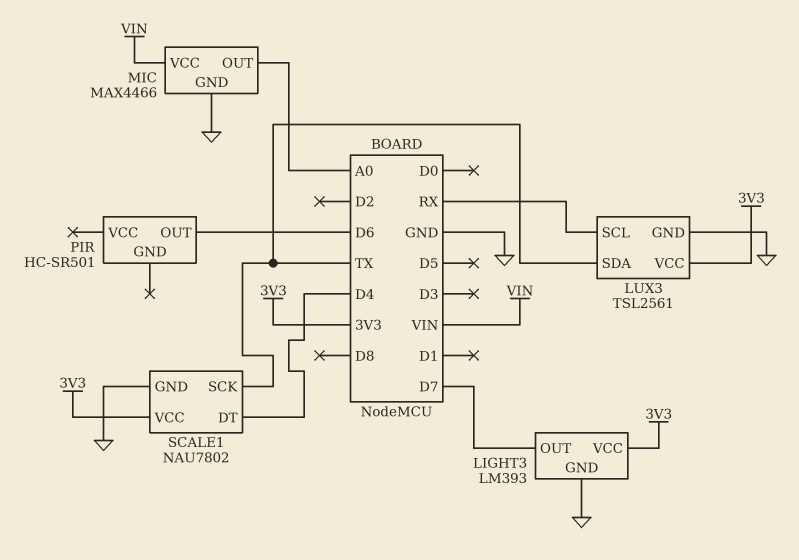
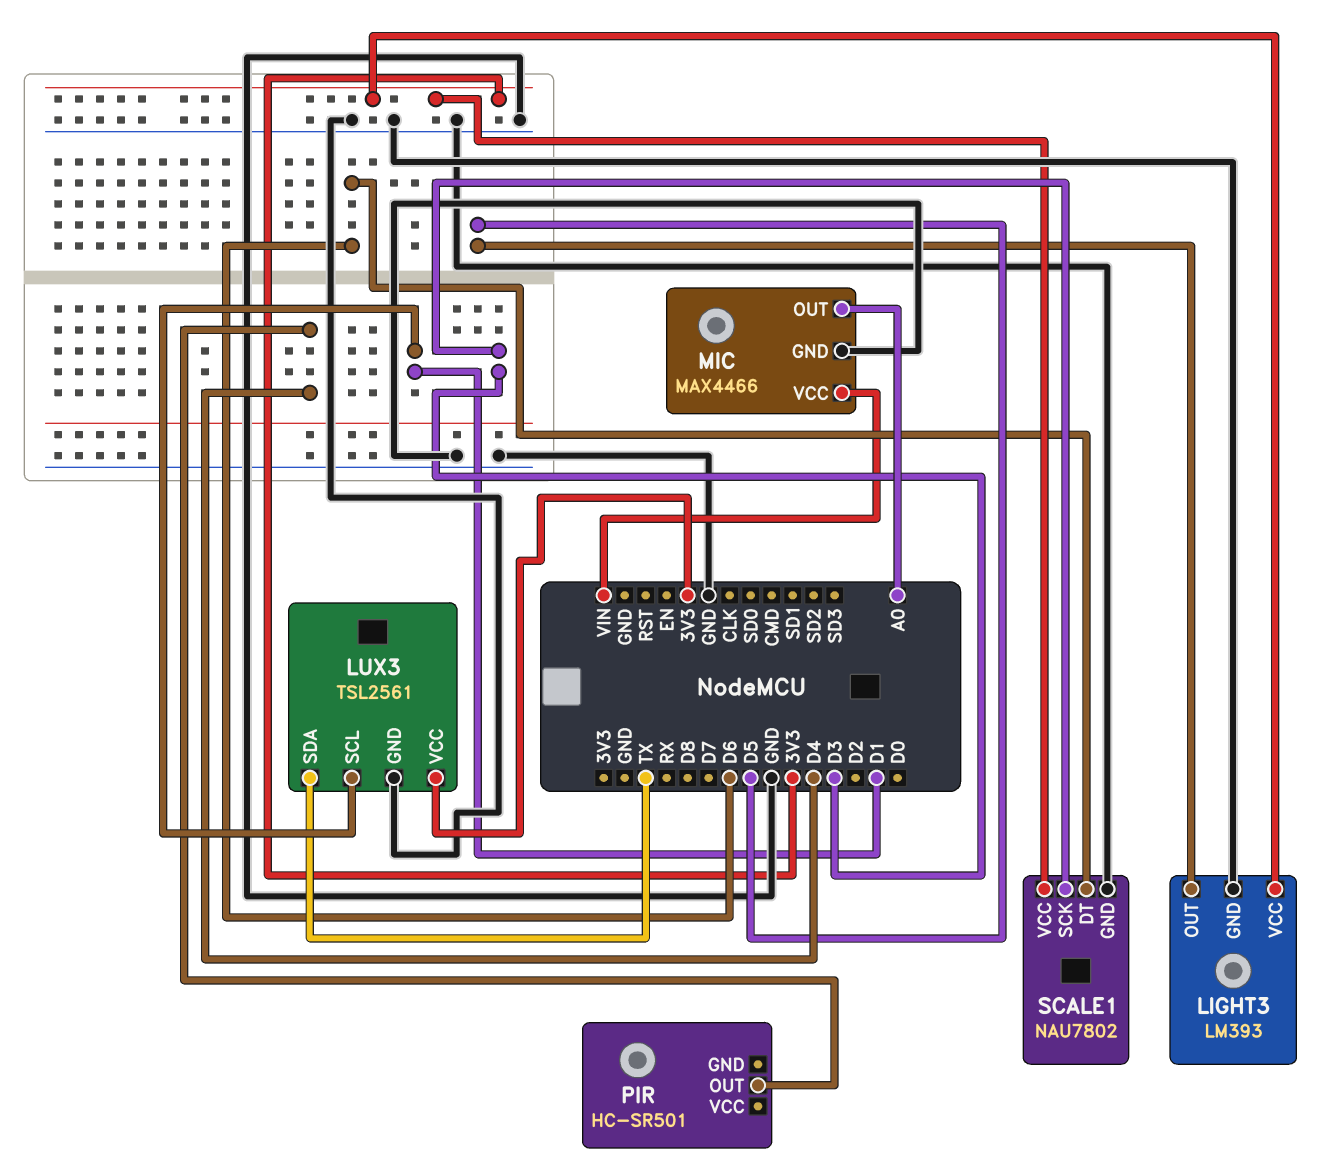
LIGHT3 pin OUT: D7 -> D5
LUX3 pin SCL: RX -> D1
PIR pin OUT: D6 -> D4
SCALE1 pin DT: D4 -> D6
SCALE1 pin SCK: TX -> D3

